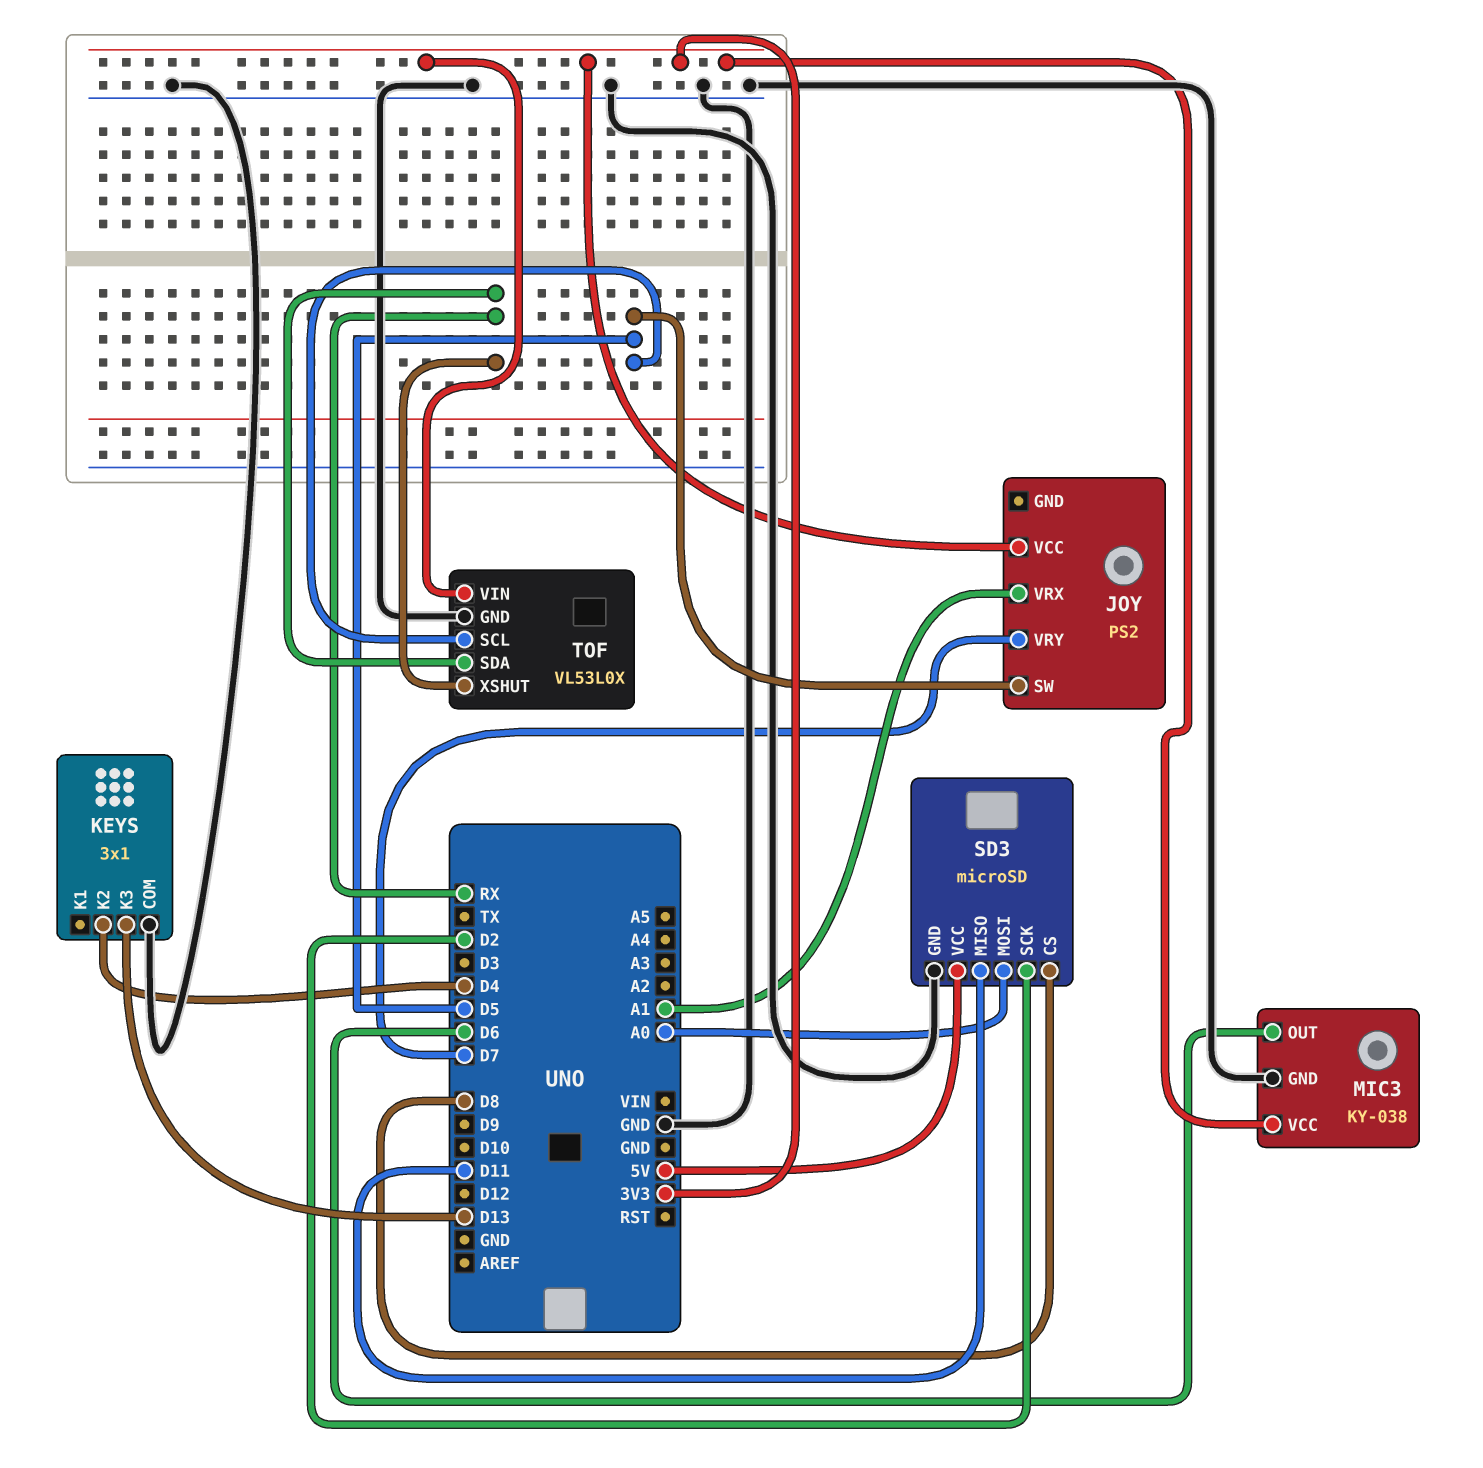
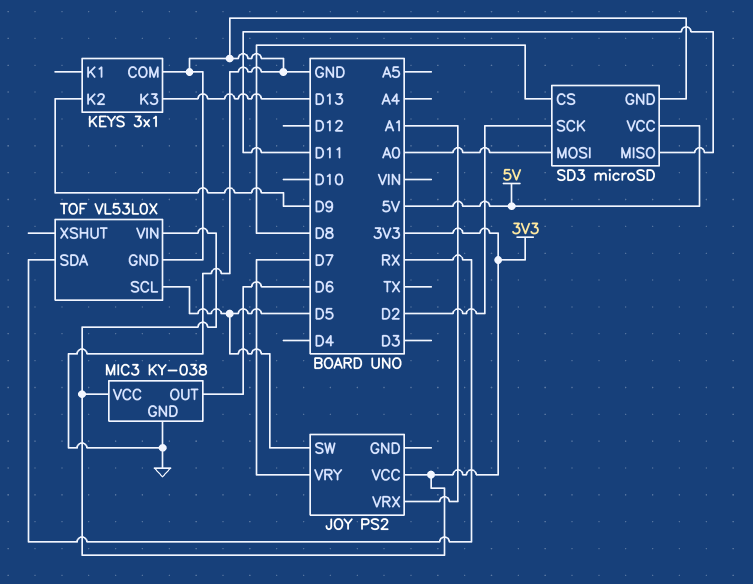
KEYS pin K2: D4 -> D9
TOF pin XSHUT: RX -> none

